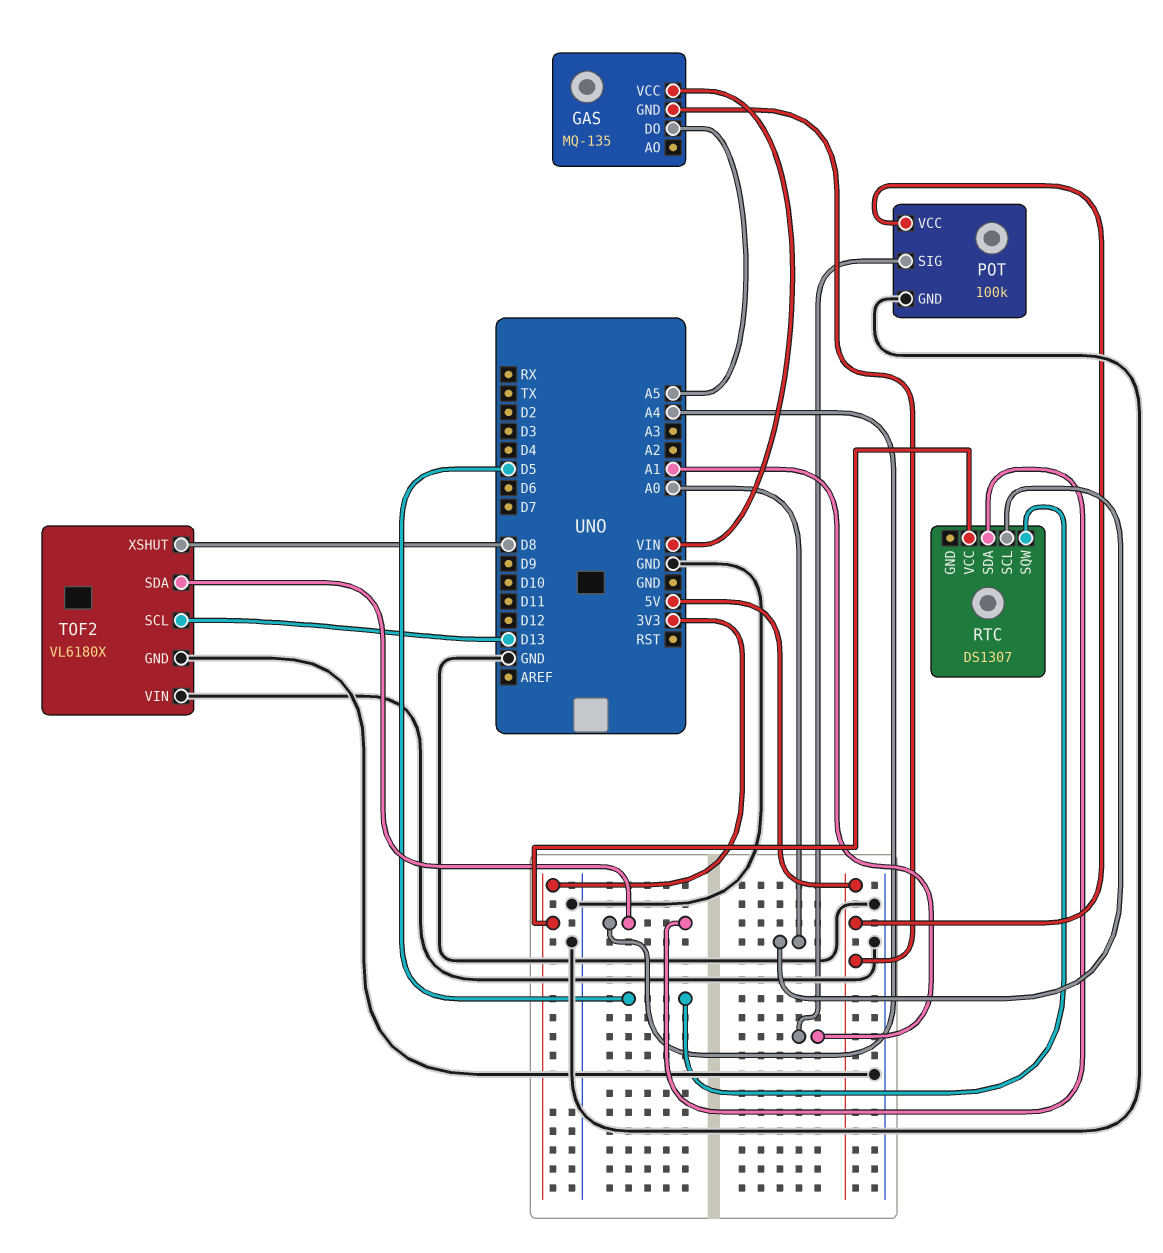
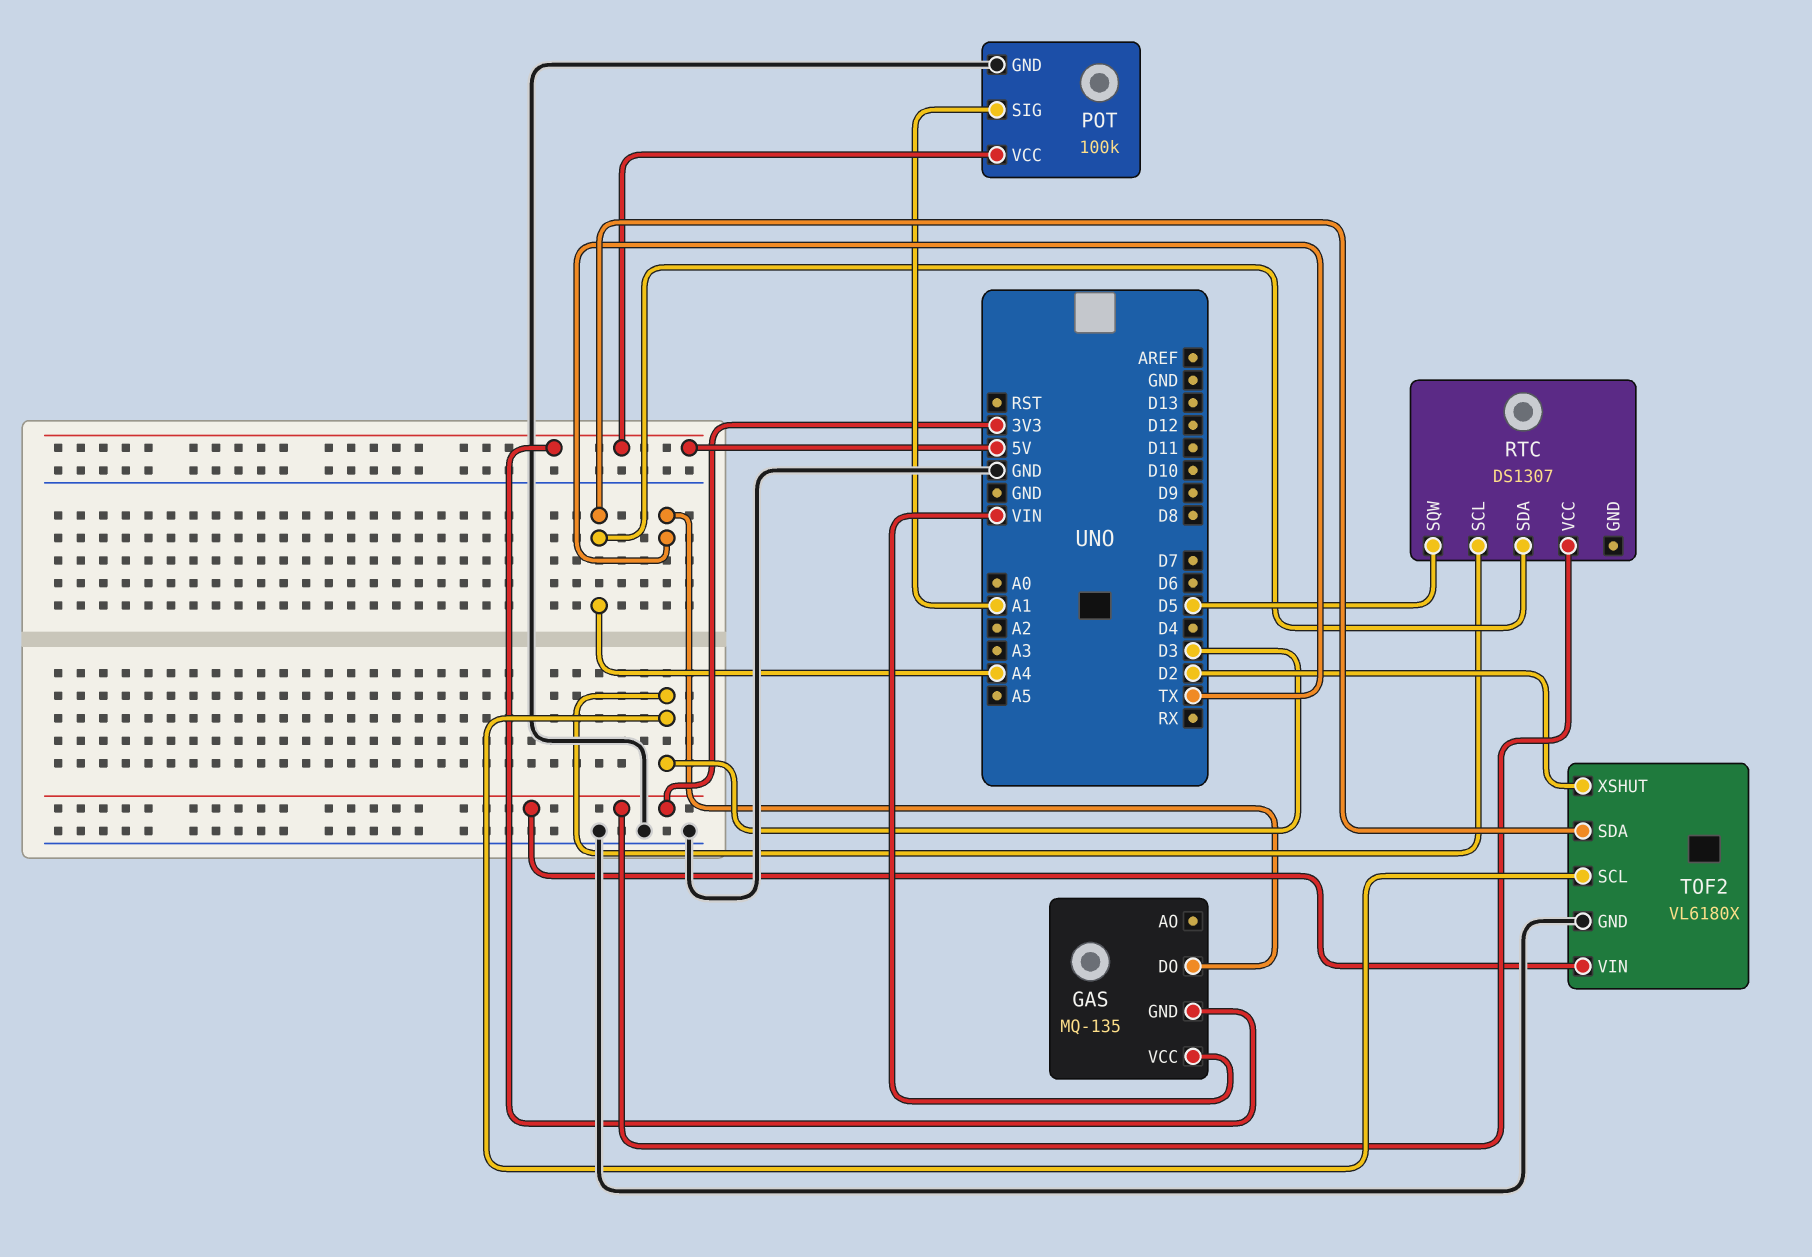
GAS pin DO: A5 -> TX
RTC pin SCL: A0 -> D3
TOF2 pin SCL: D13 -> D3
TOF2 pin VIN: GND -> 3V3
TOF2 pin XSHUT: D8 -> D2

